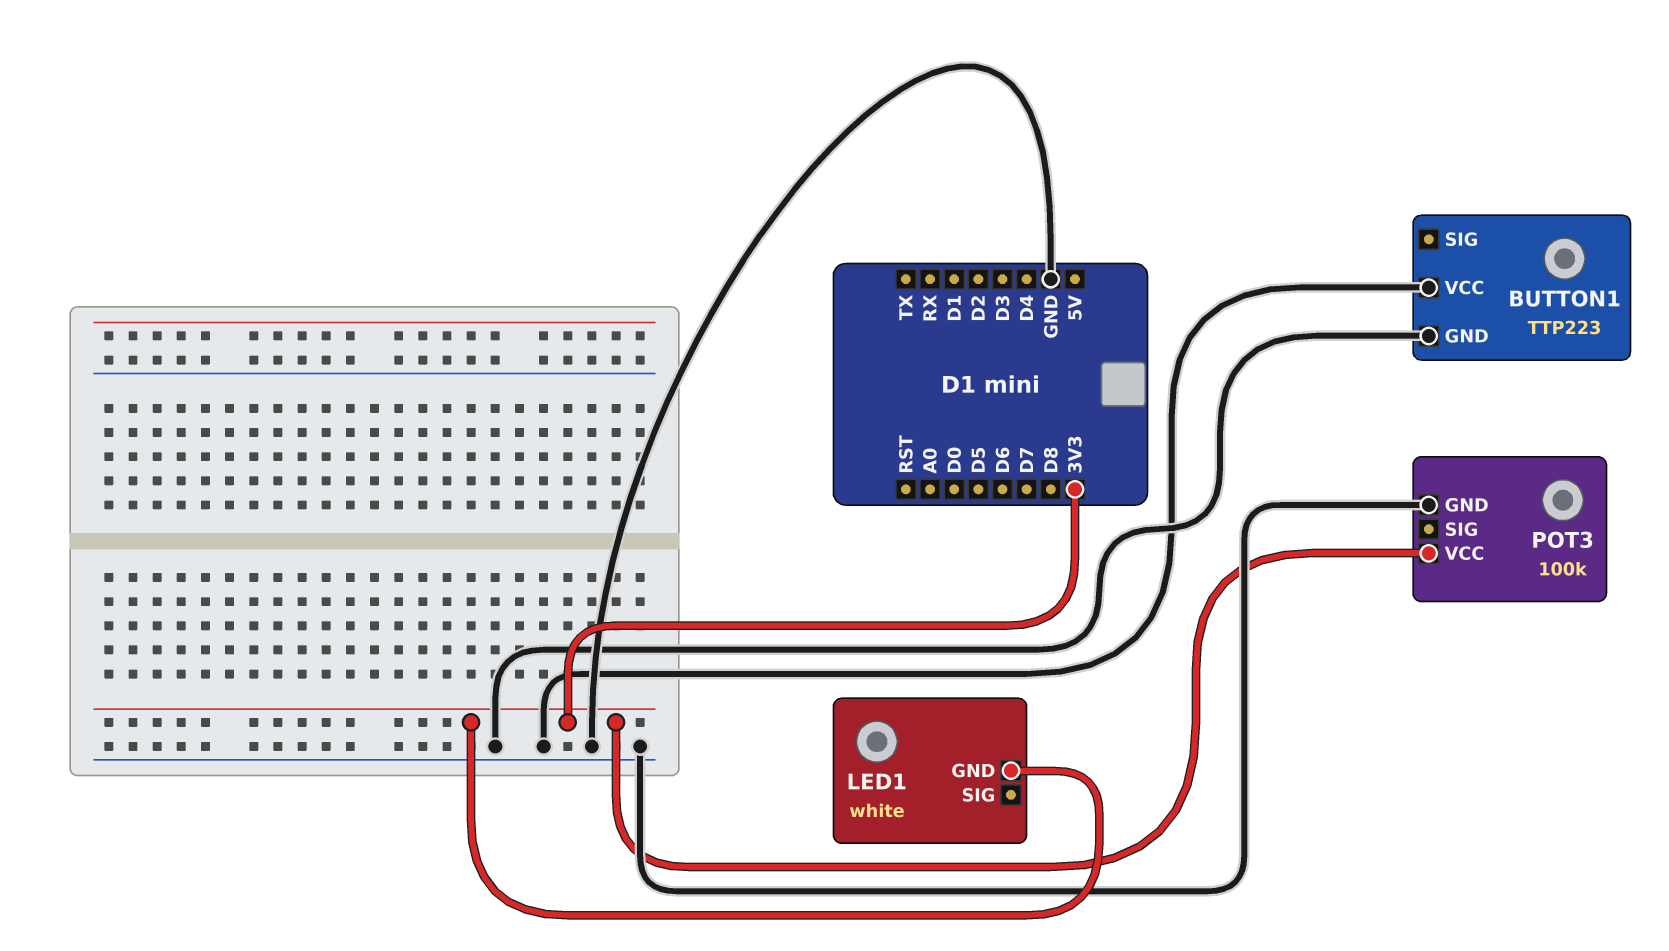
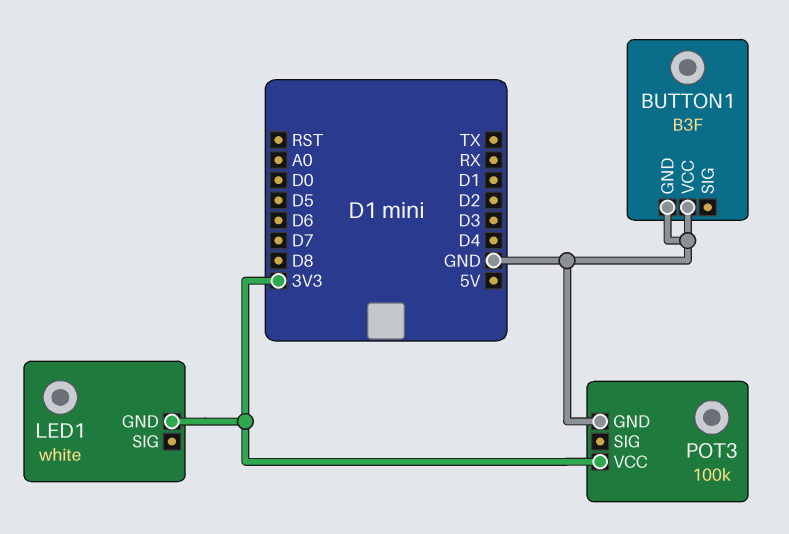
BUTTON1: TTP223 -> B3F

